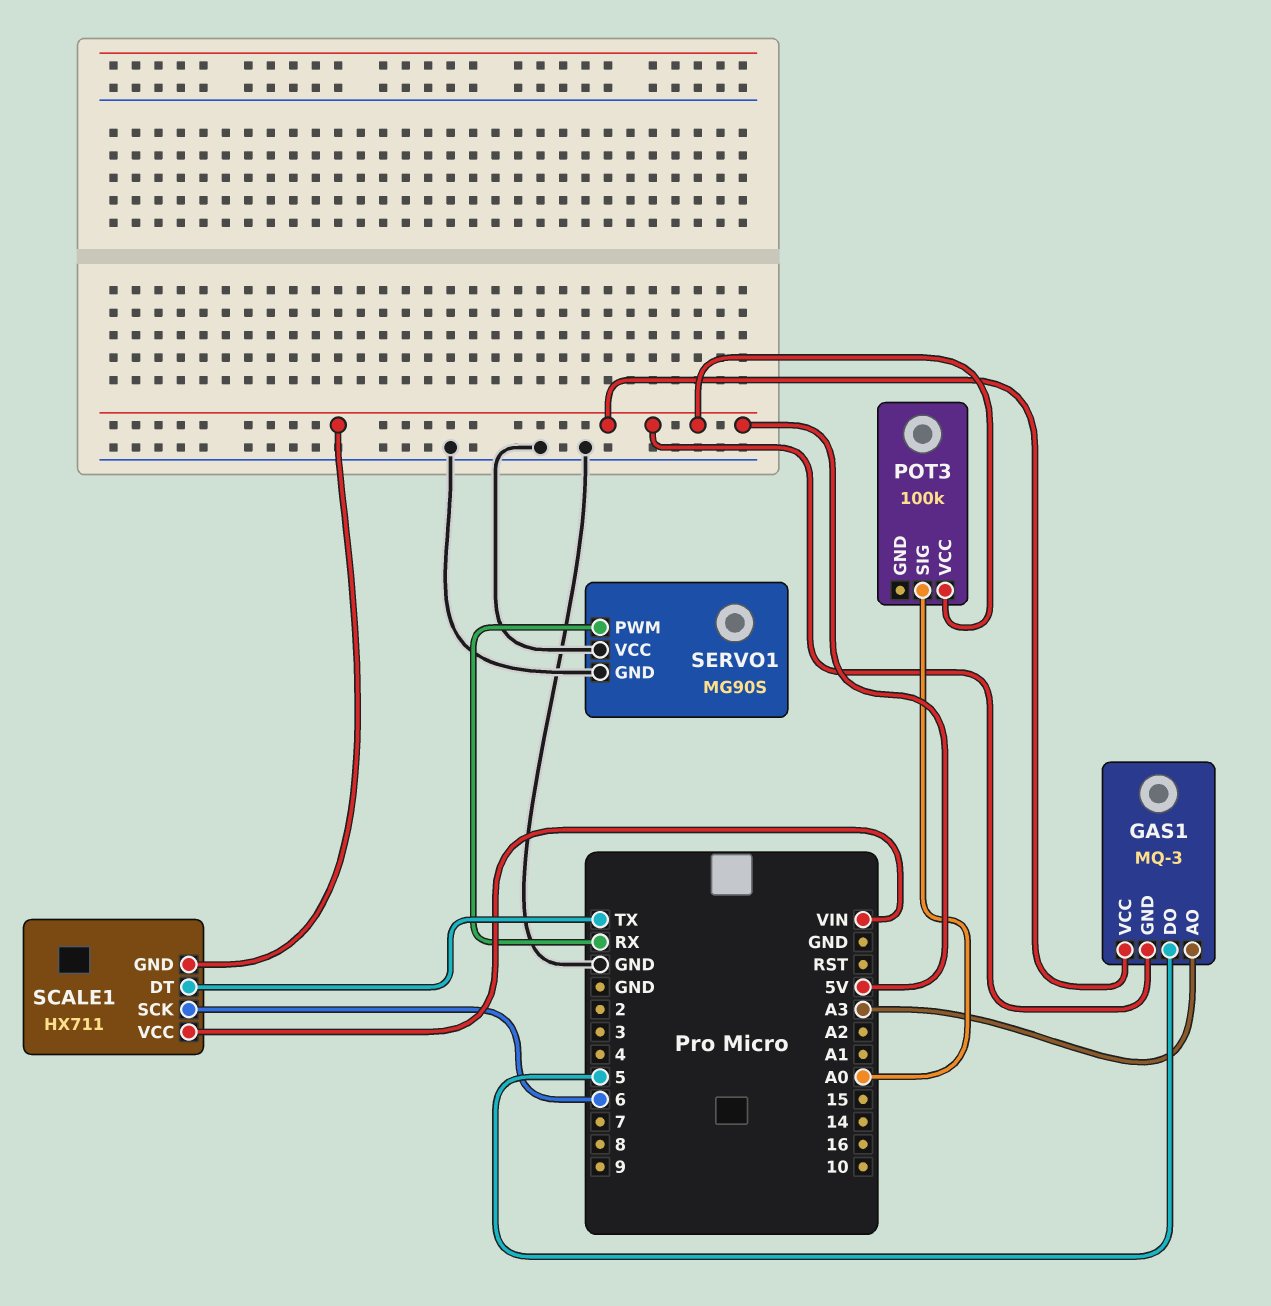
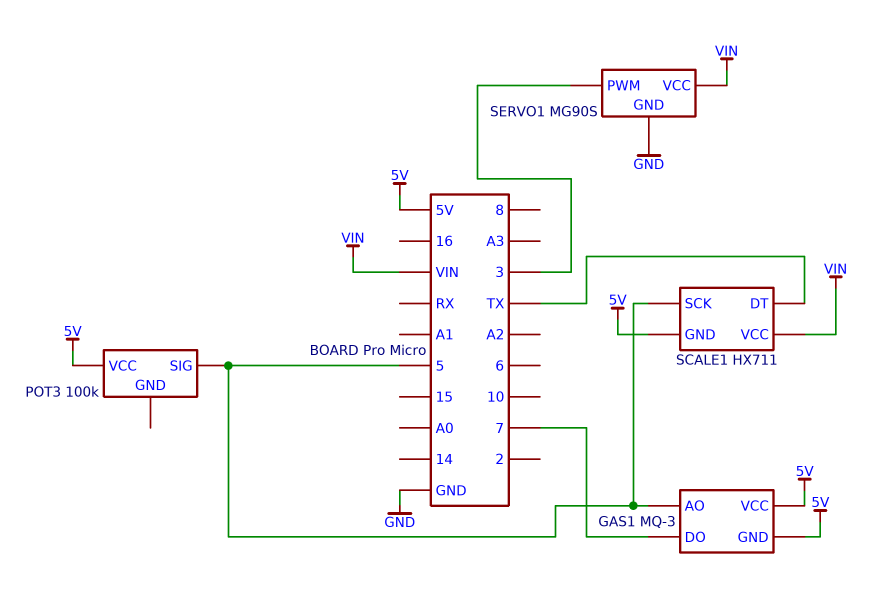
GAS1 pin AO: A3 -> 5
GAS1 pin DO: 5 -> 7
POT3 pin SIG: A0 -> 5
SCALE1 pin SCK: 6 -> 5
SERVO1 pin PWM: RX -> 3
SERVO1 pin VCC: GND -> VIN

